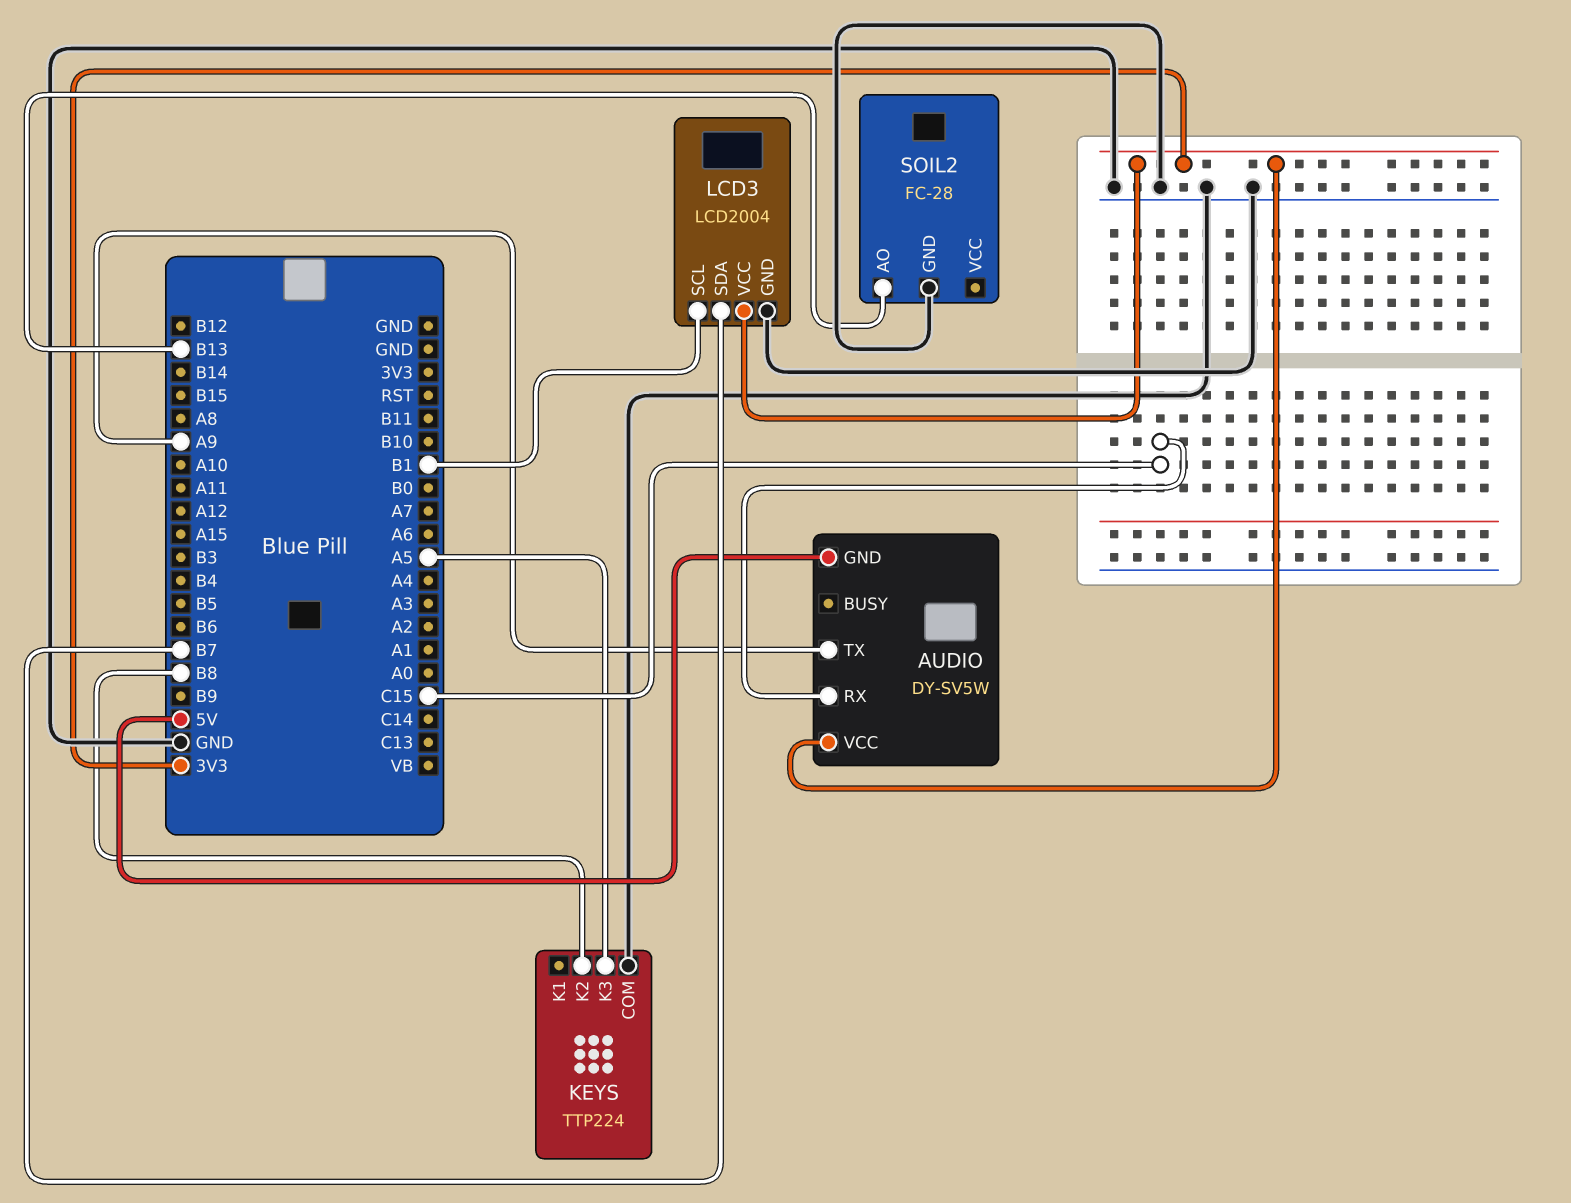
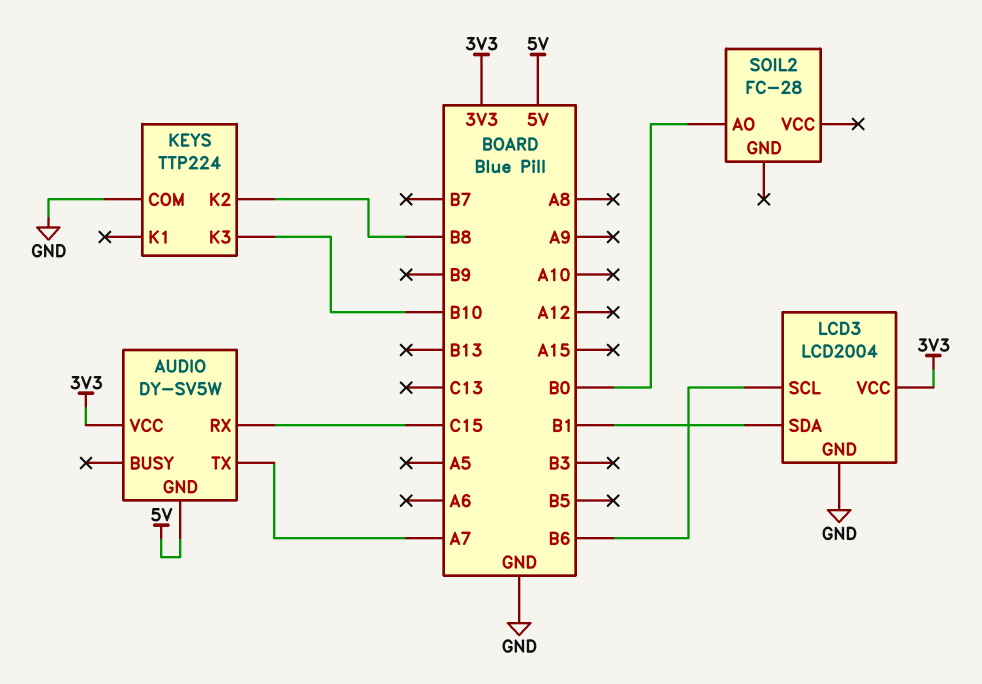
AUDIO pin TX: A9 -> A7
KEYS pin K3: A5 -> B10
LCD3 pin SCL: B1 -> B6
LCD3 pin SDA: B7 -> B1
SOIL2 pin AO: B13 -> B0
SOIL2 pin GND: GND -> none

